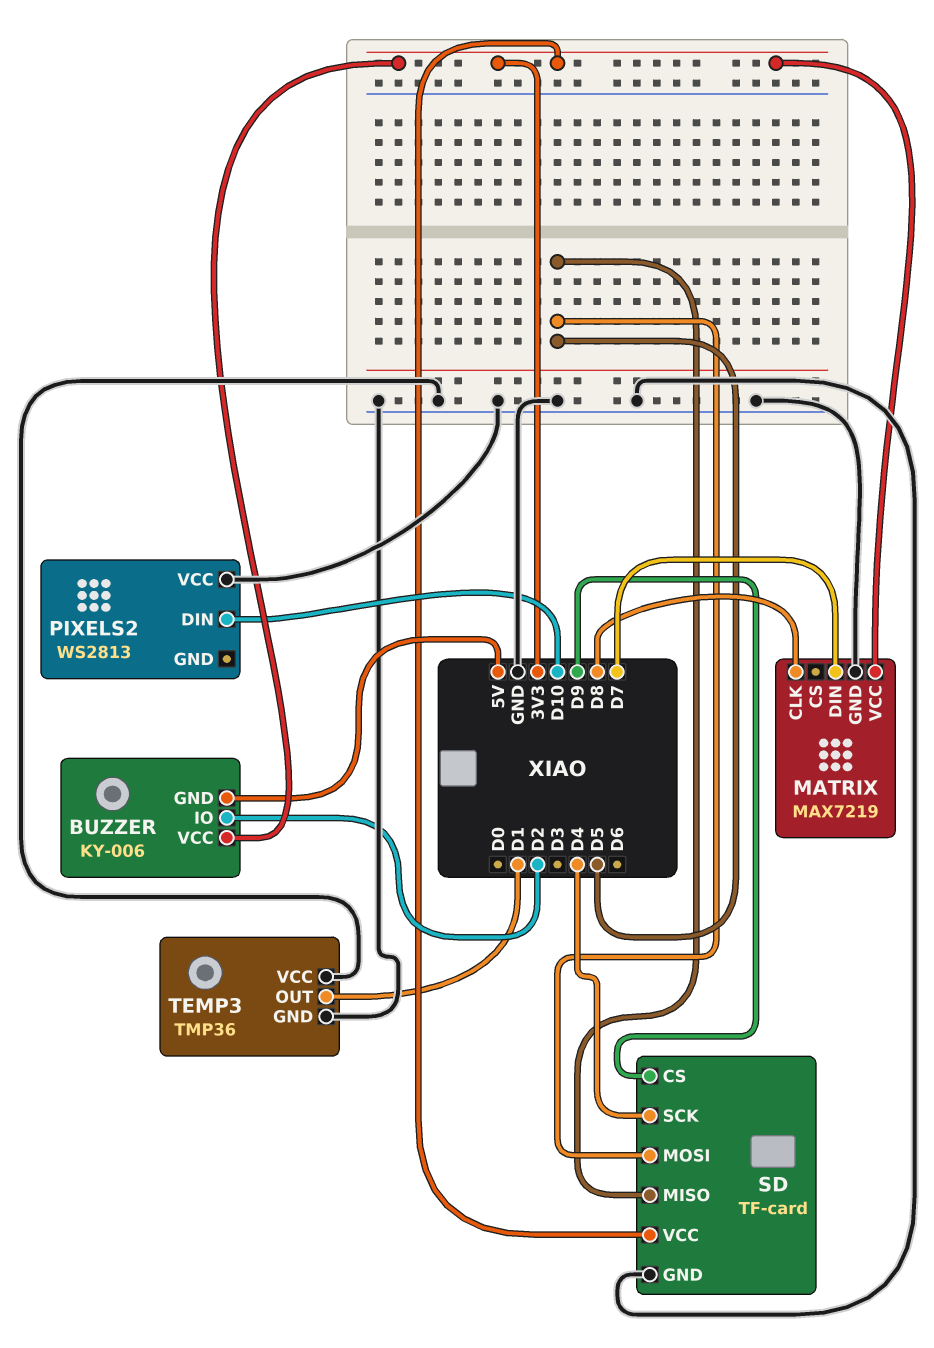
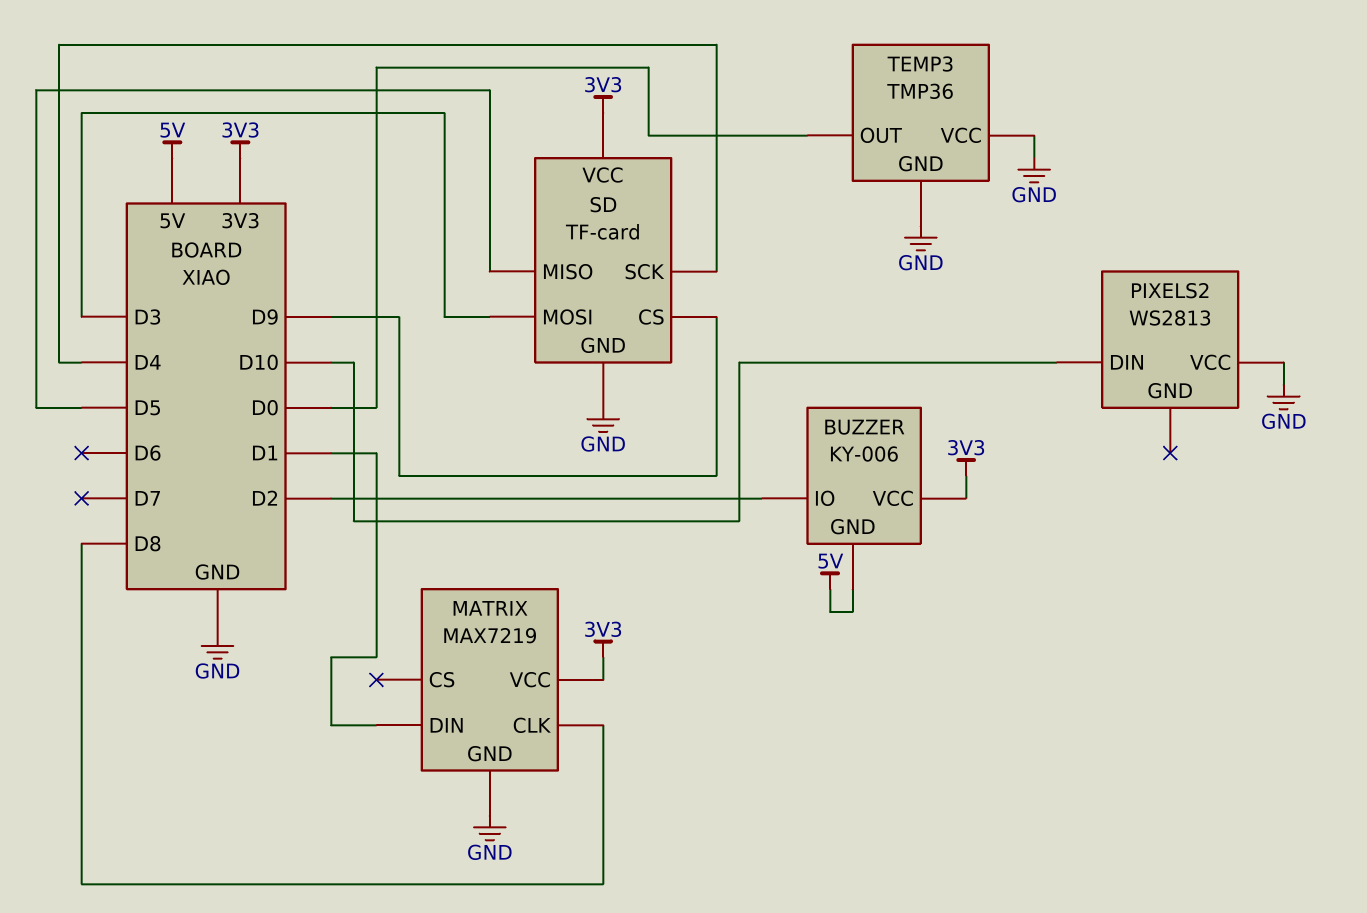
MATRIX pin DIN: D7 -> D1
SD pin MOSI: D5 -> D3
TEMP3 pin OUT: D1 -> D0

